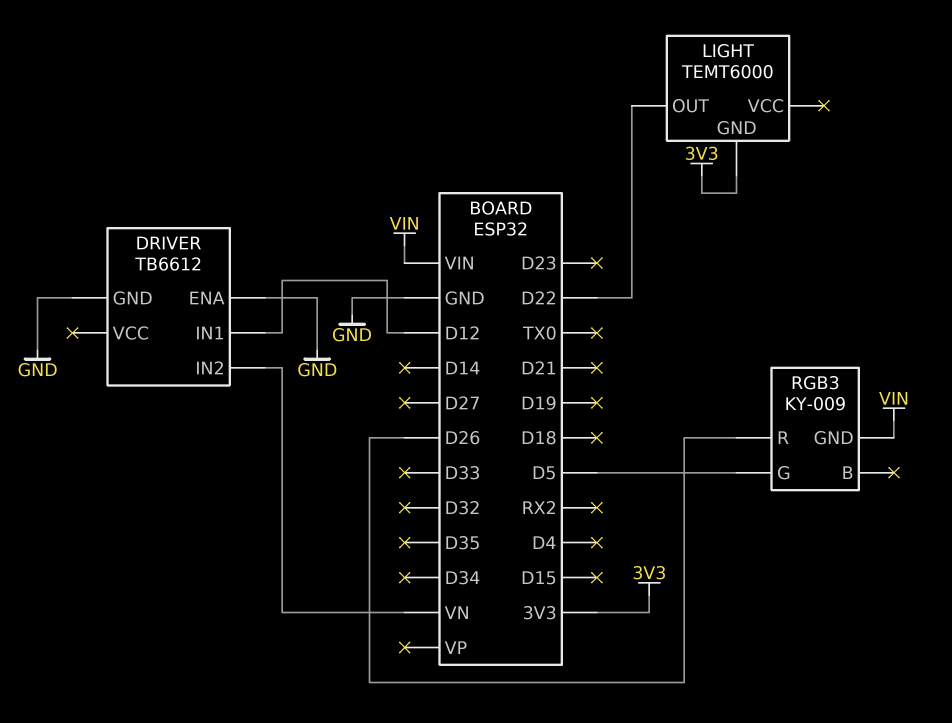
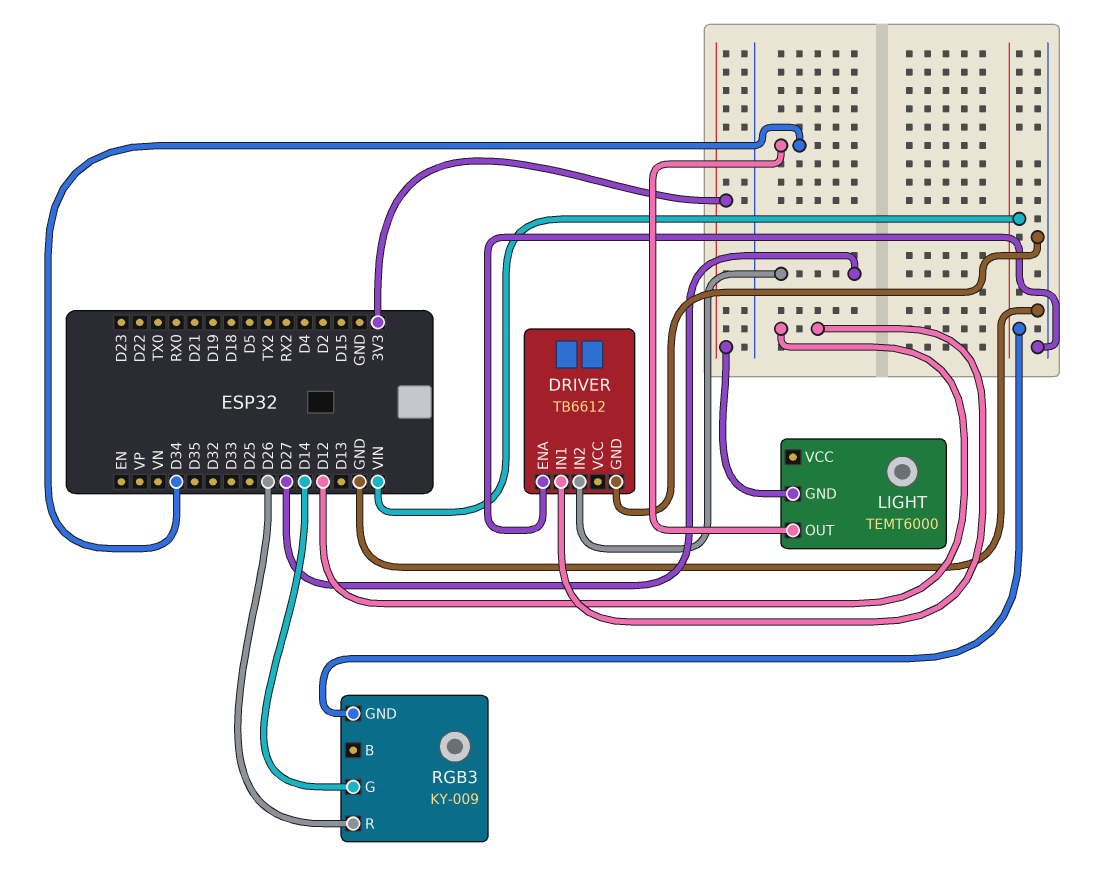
DRIVER pin IN2: VN -> D27
LIGHT pin OUT: D22 -> D34
RGB3 pin G: D5 -> D14

